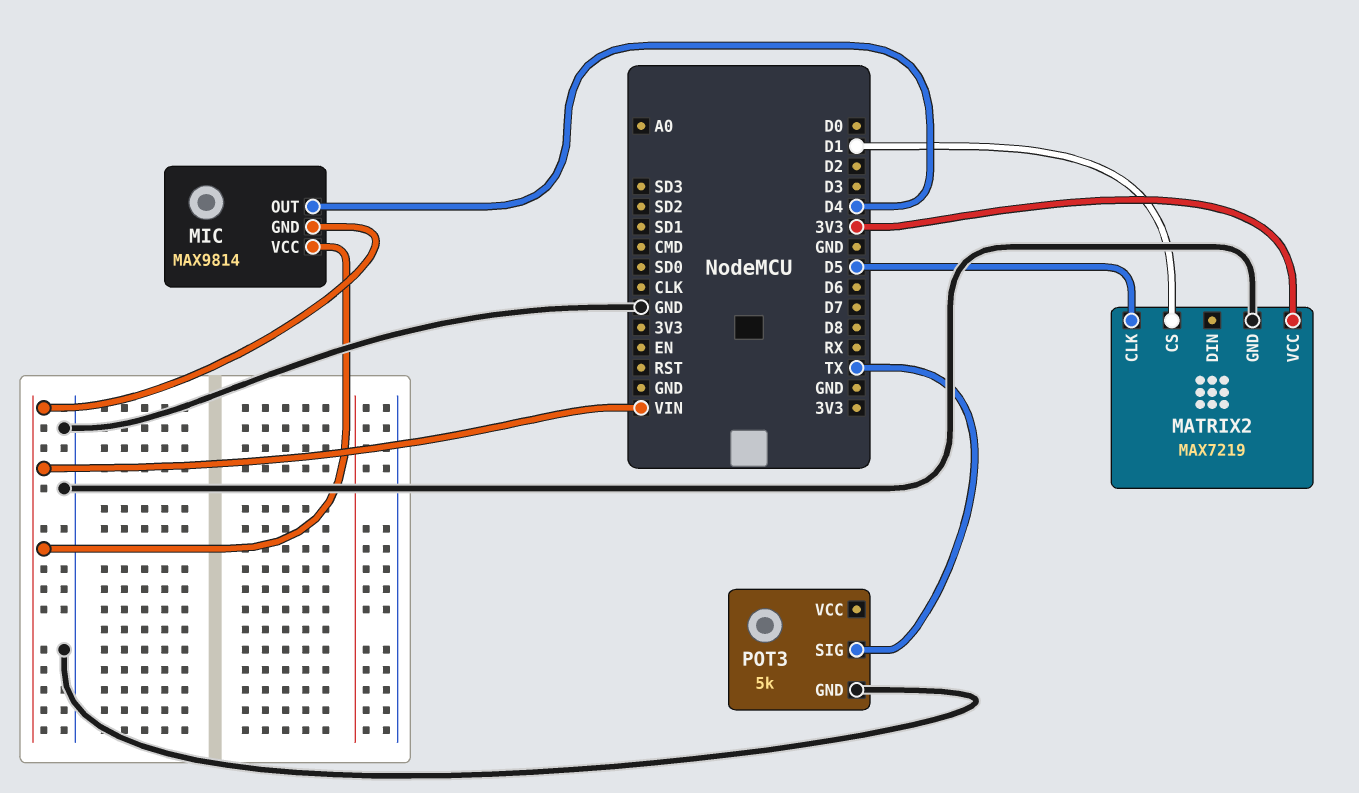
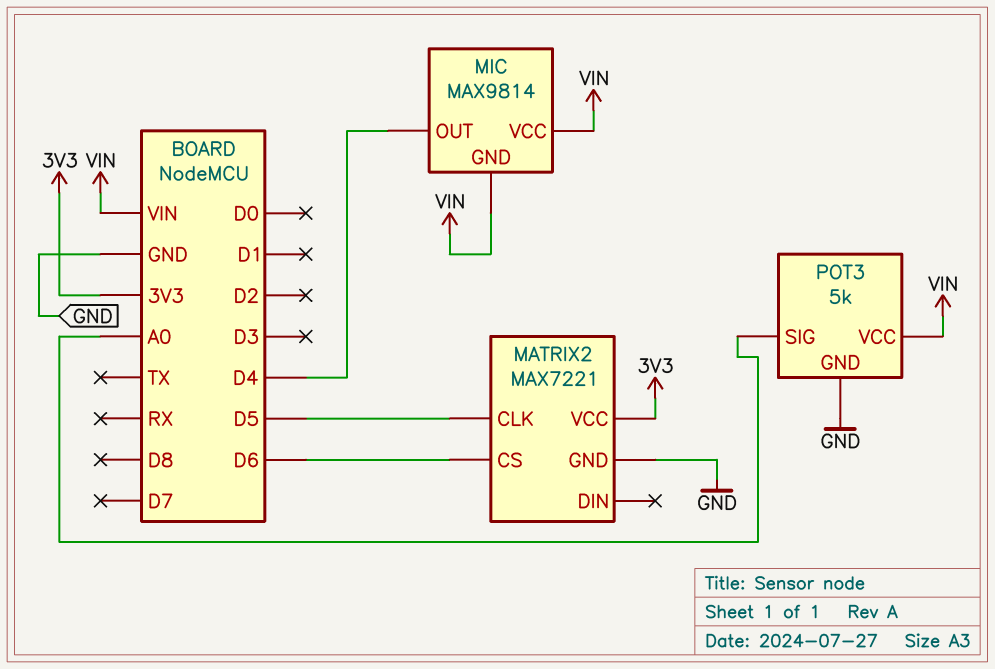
MATRIX2: MAX7219 -> MAX7221
MATRIX2 pin CS: D1 -> D6
POT3 pin SIG: TX -> A0
POT3 pin VCC: none -> VIN

